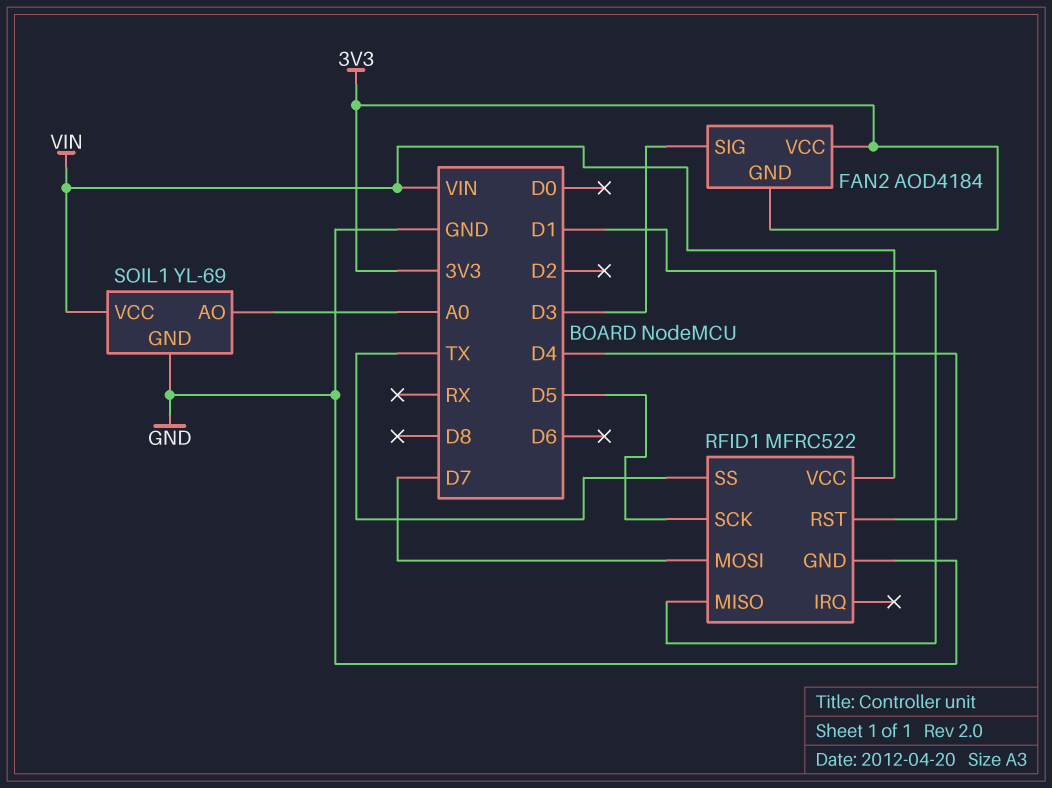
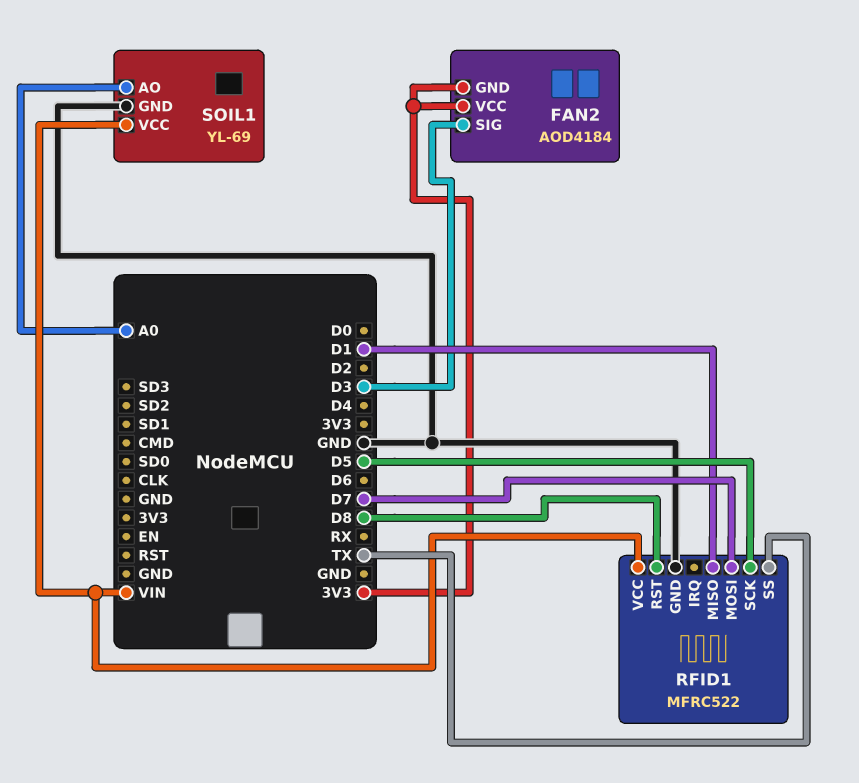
RFID1 pin RST: D4 -> D8

